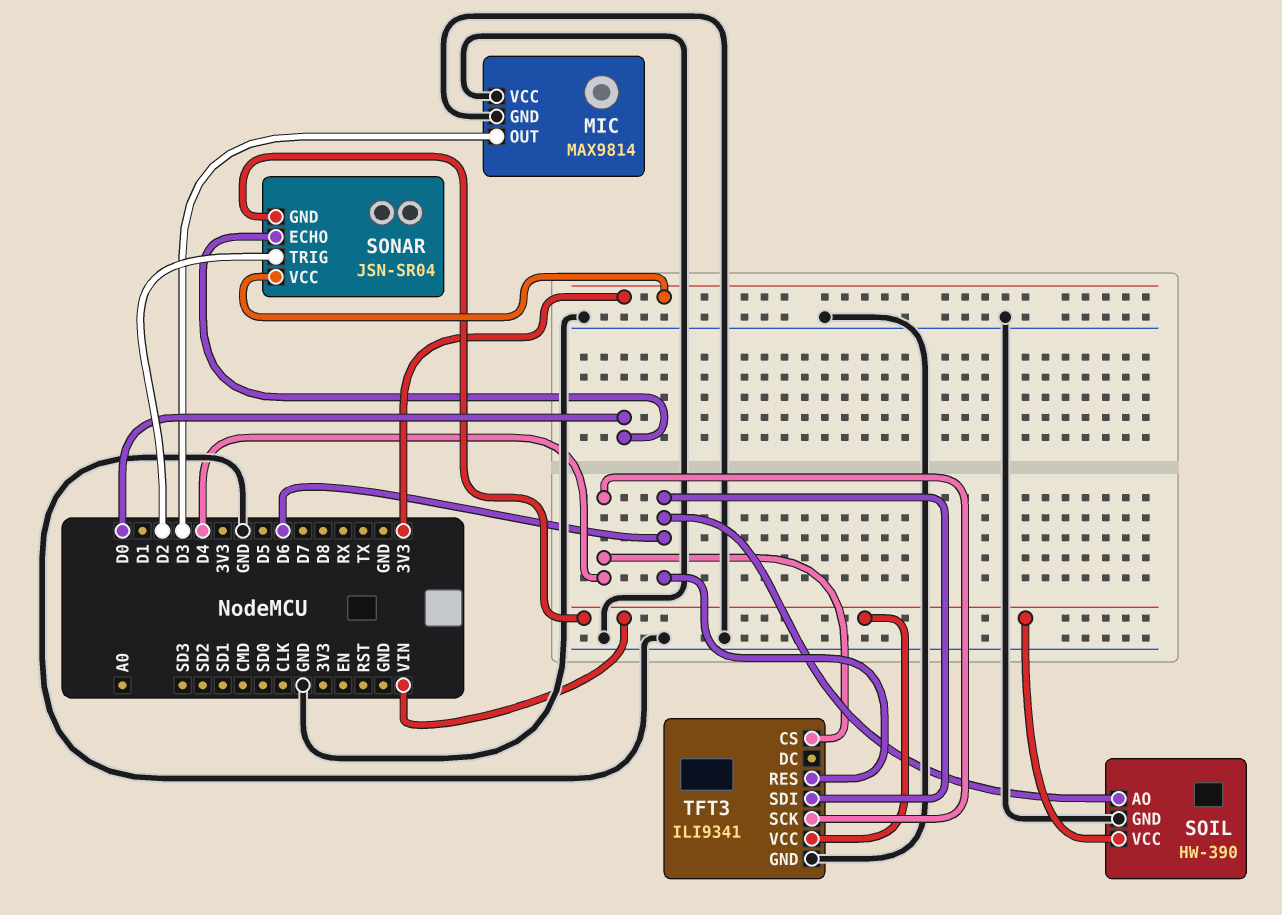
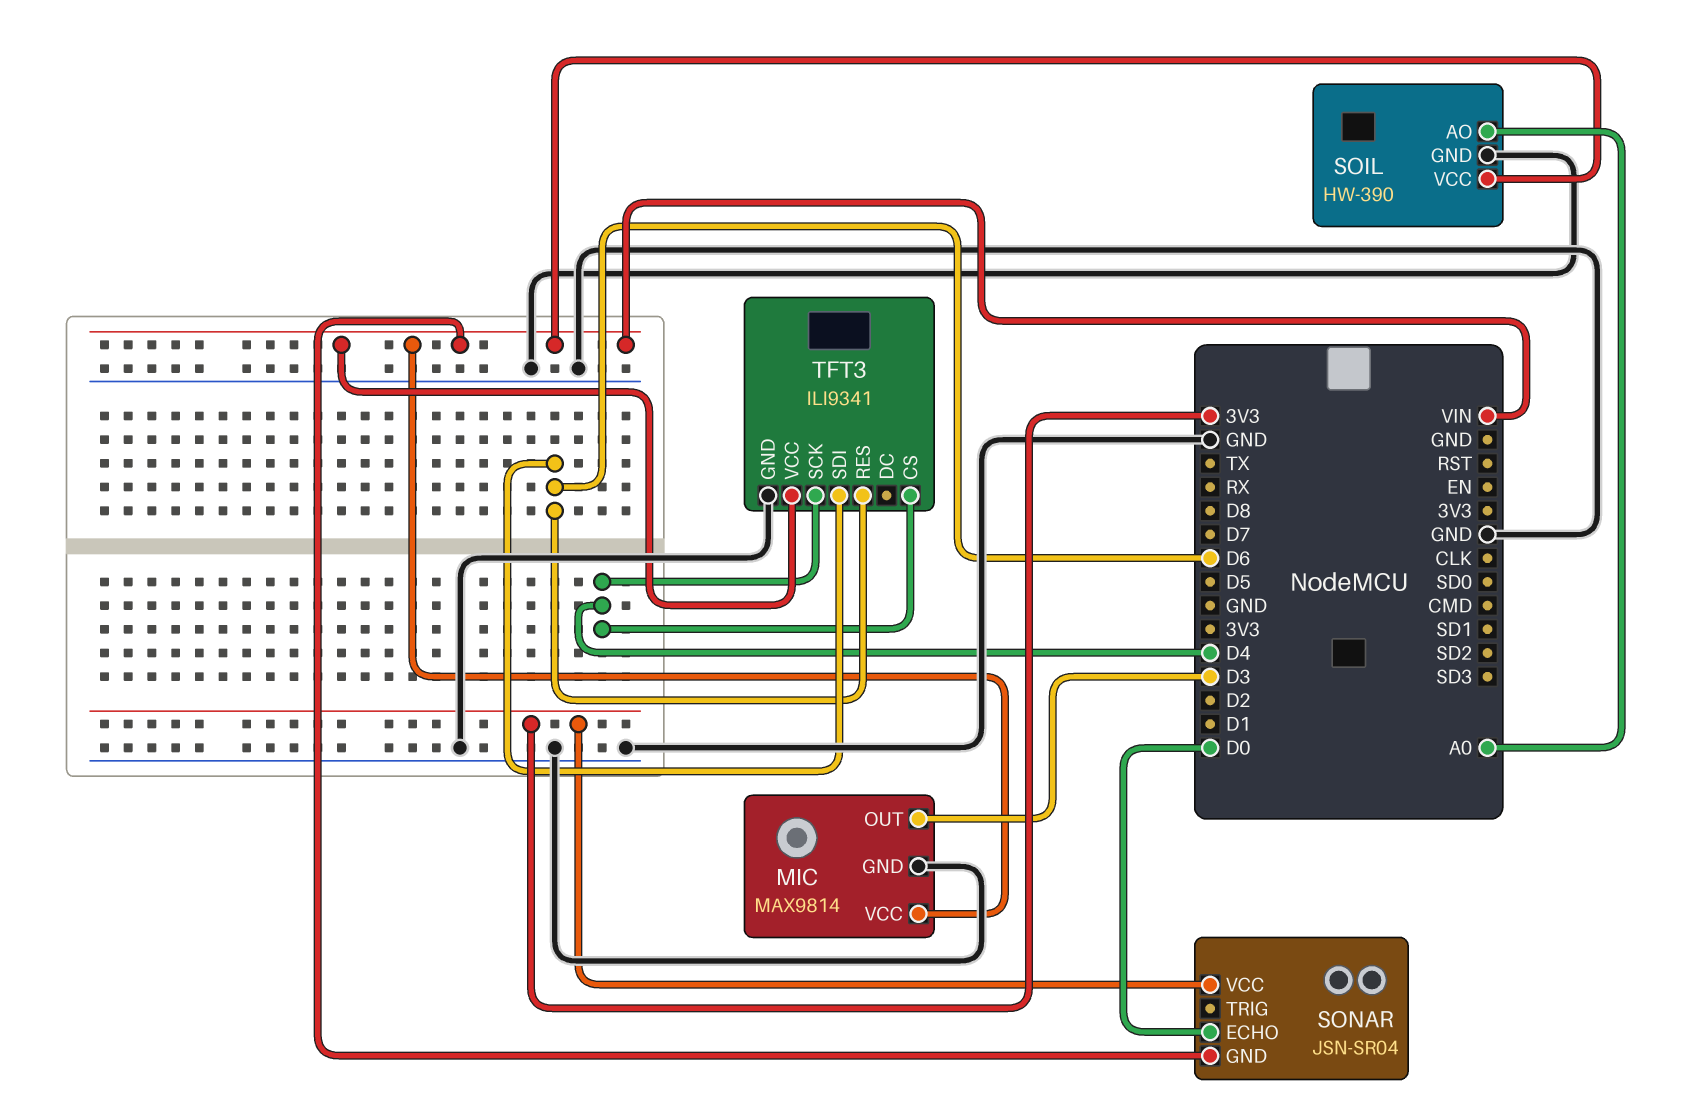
MIC pin VCC: GND -> VIN
SOIL pin AO: D6 -> A0
SONAR pin TRIG: D2 -> none

